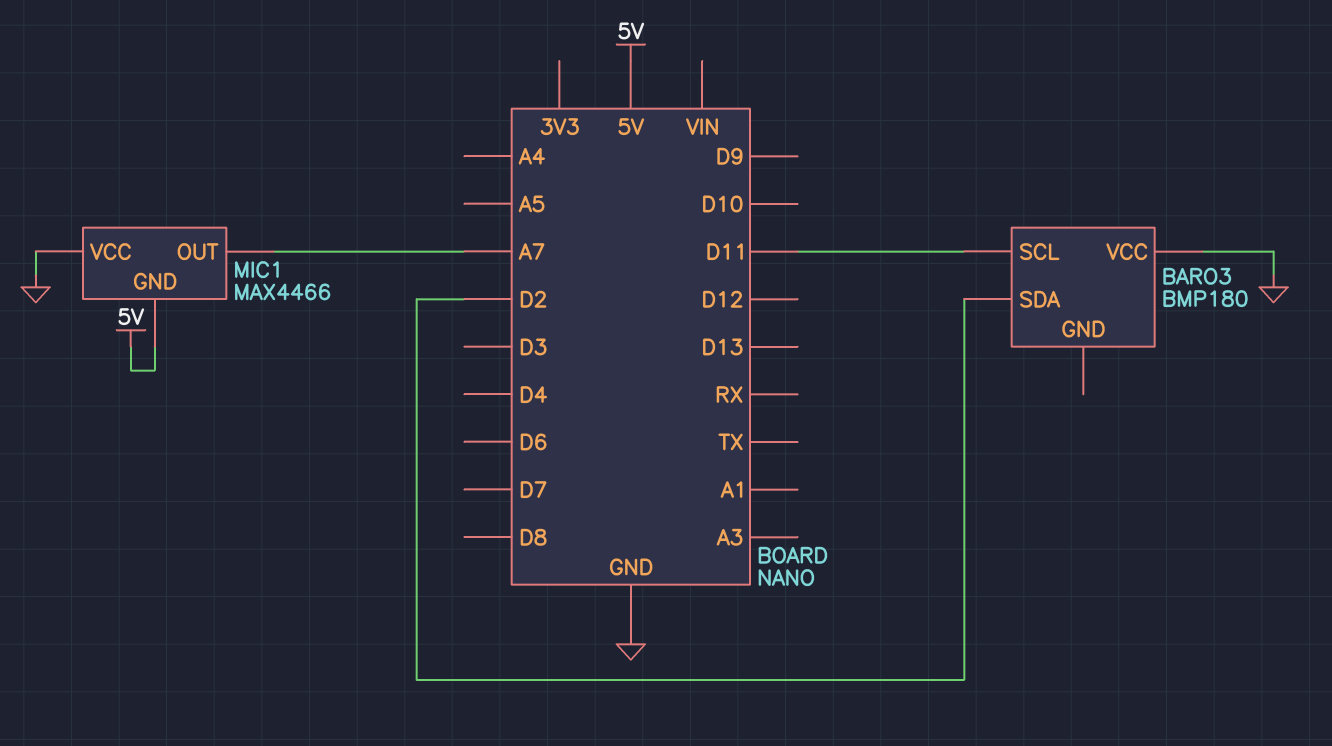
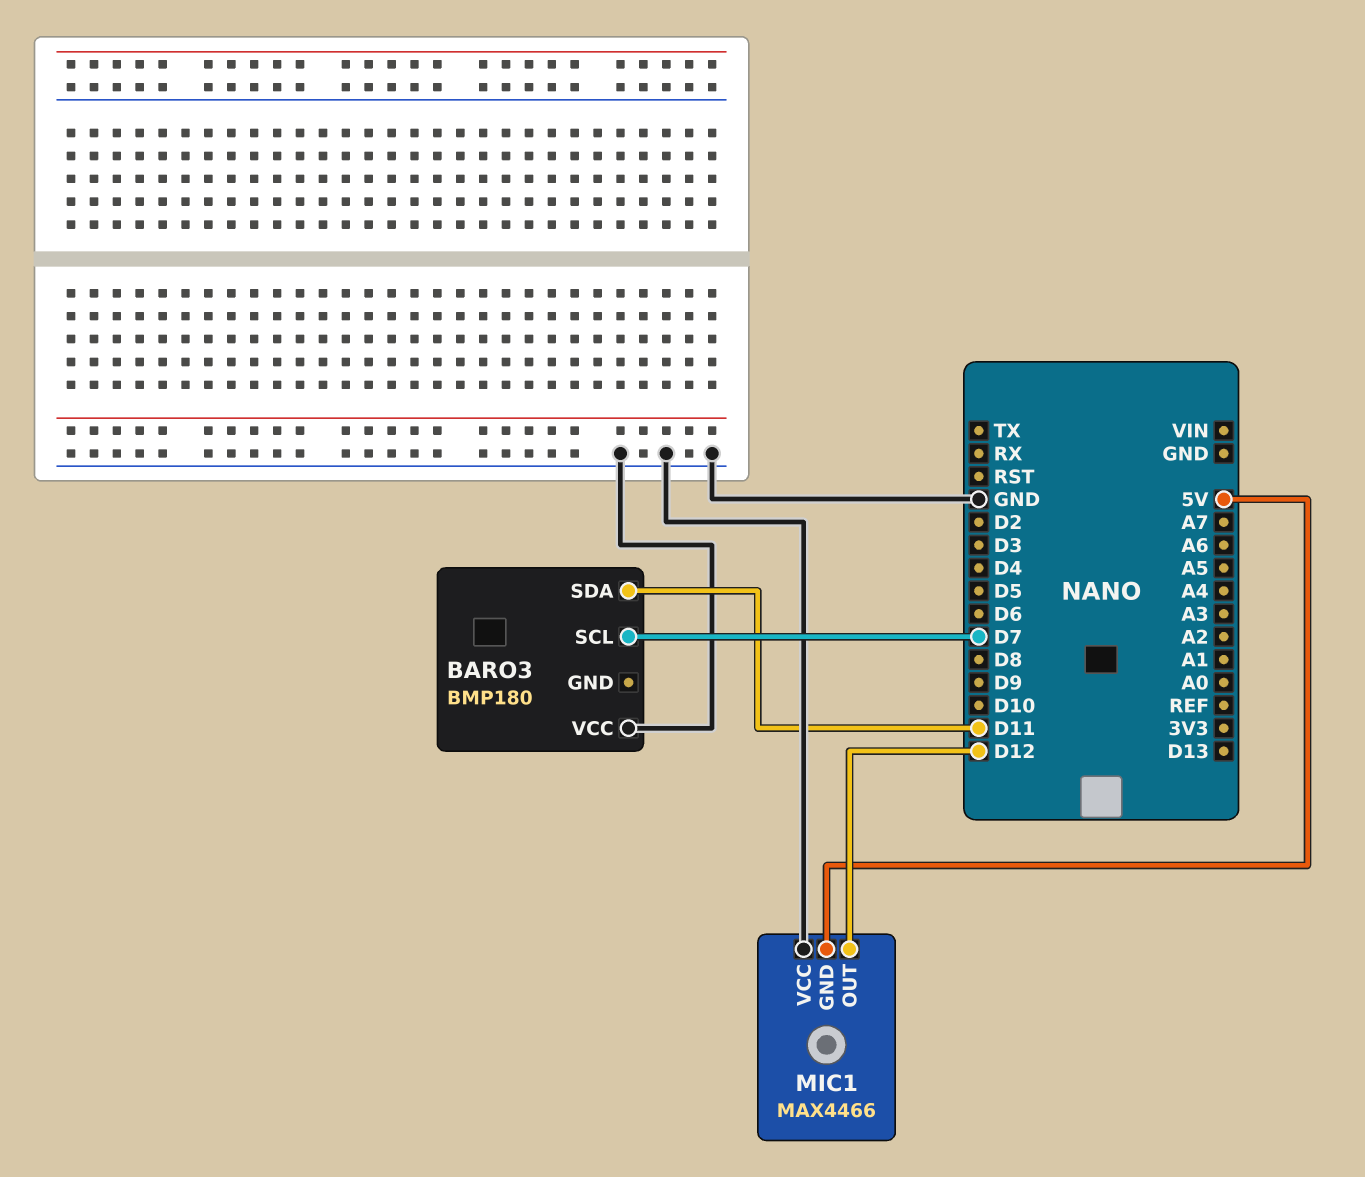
BARO3 pin SCL: D11 -> D7
BARO3 pin SDA: D2 -> D11
MIC1 pin OUT: A7 -> D12

